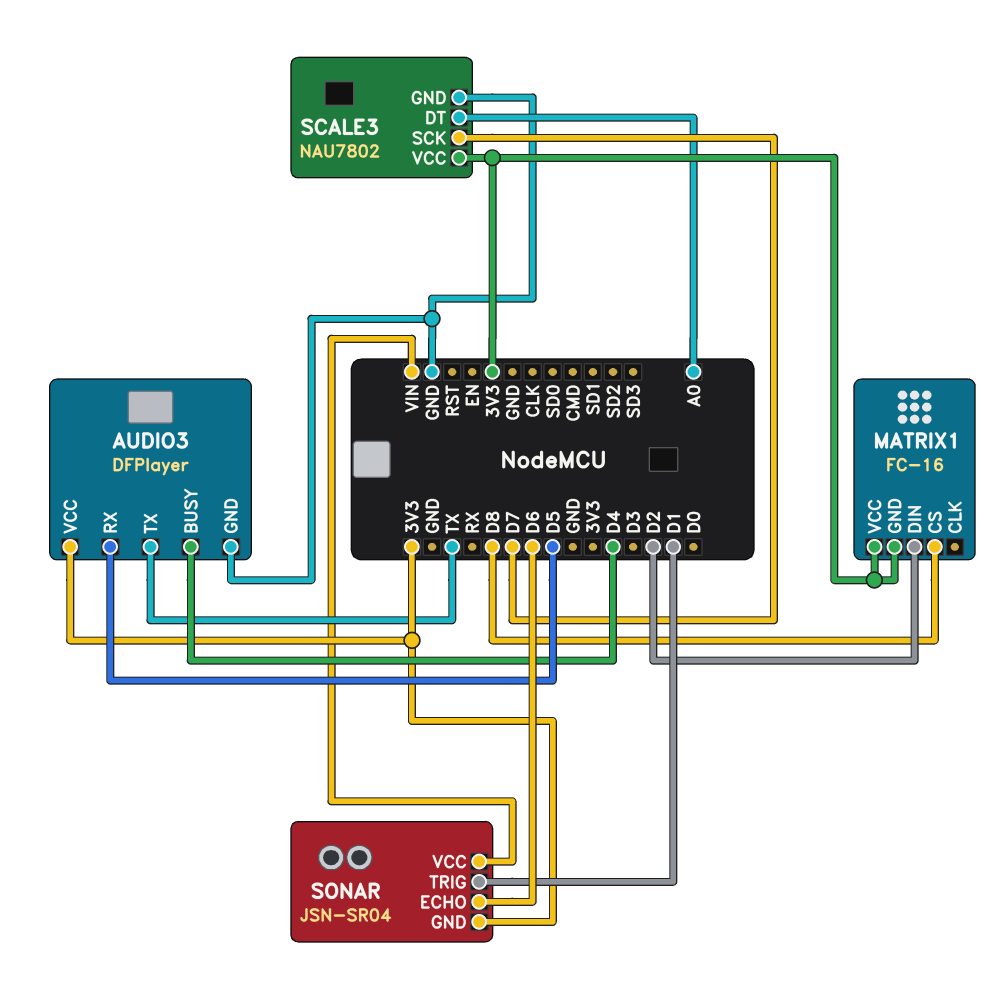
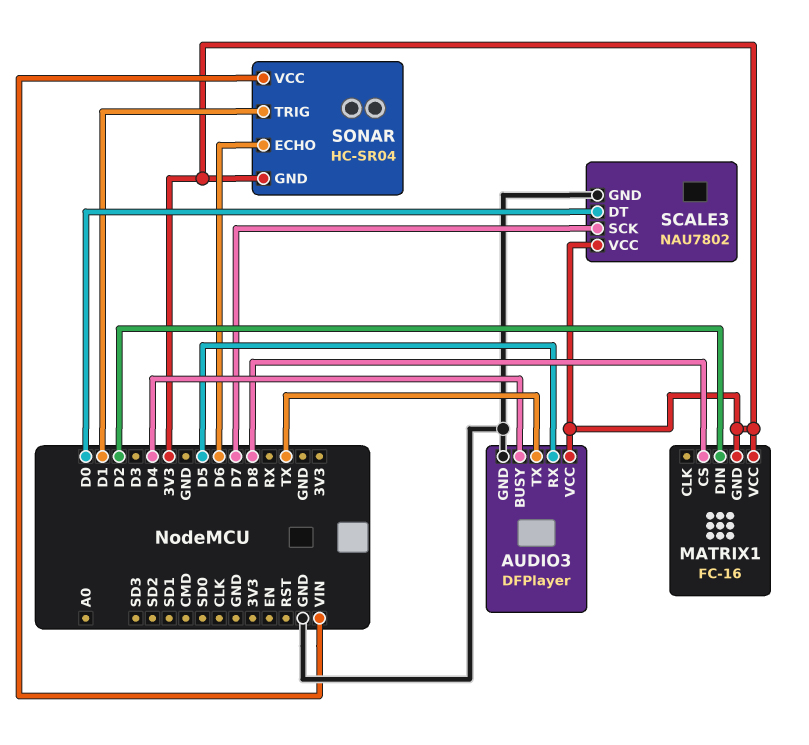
SCALE3 pin DT: A0 -> D0
SONAR: JSN-SR04 -> HC-SR04

